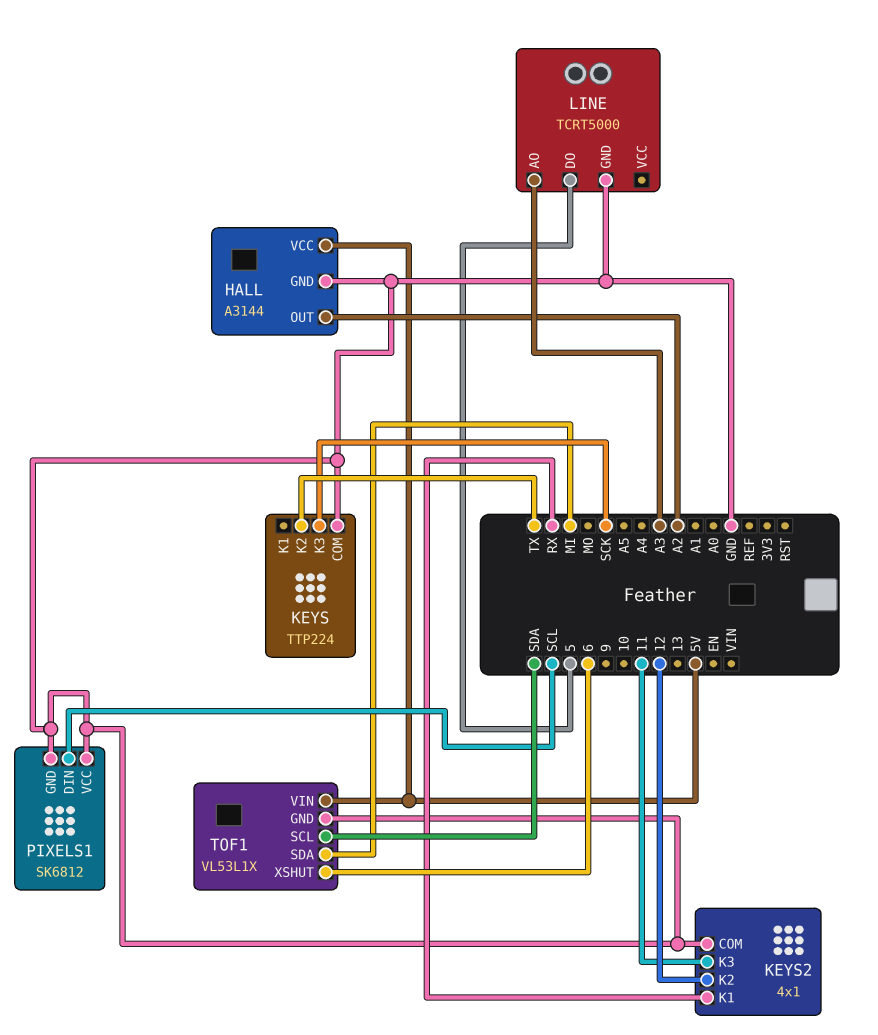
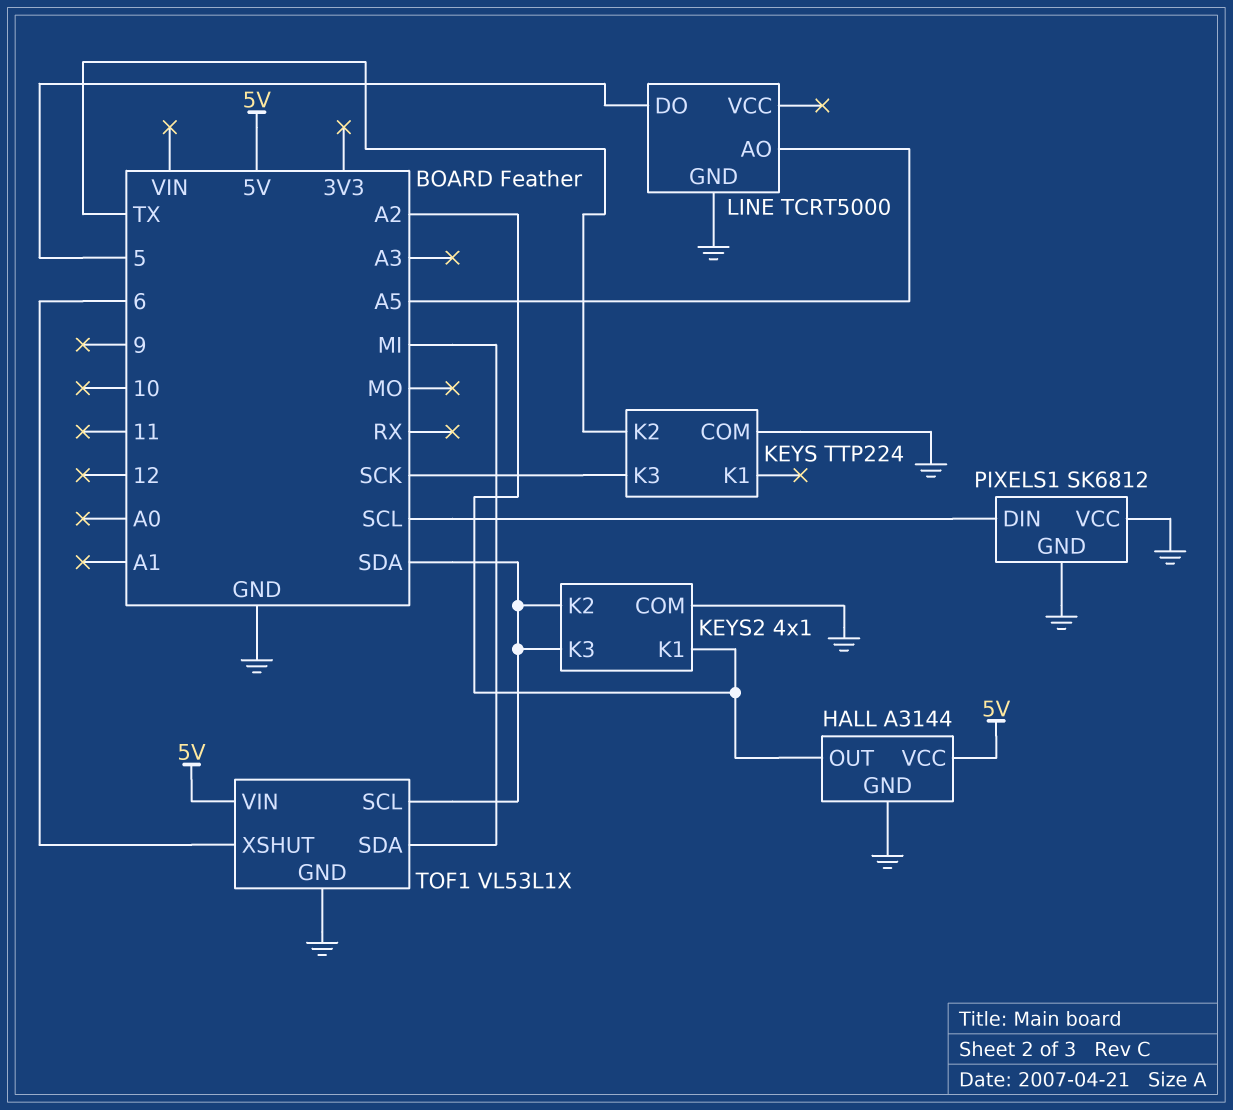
KEYS2 pin K1: RX -> A2
KEYS2 pin K2: 12 -> SDA
KEYS2 pin K3: 11 -> SDA
LINE pin AO: A3 -> A5

